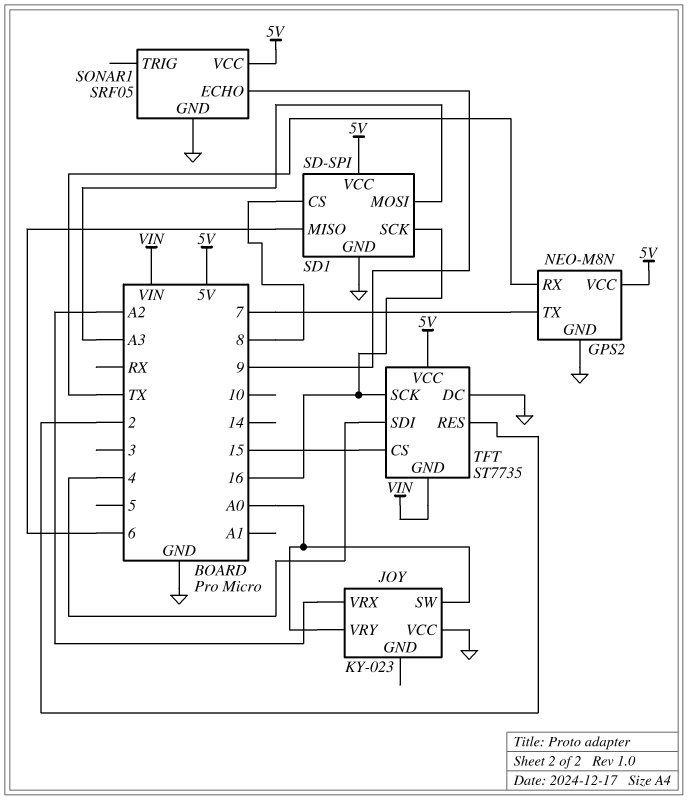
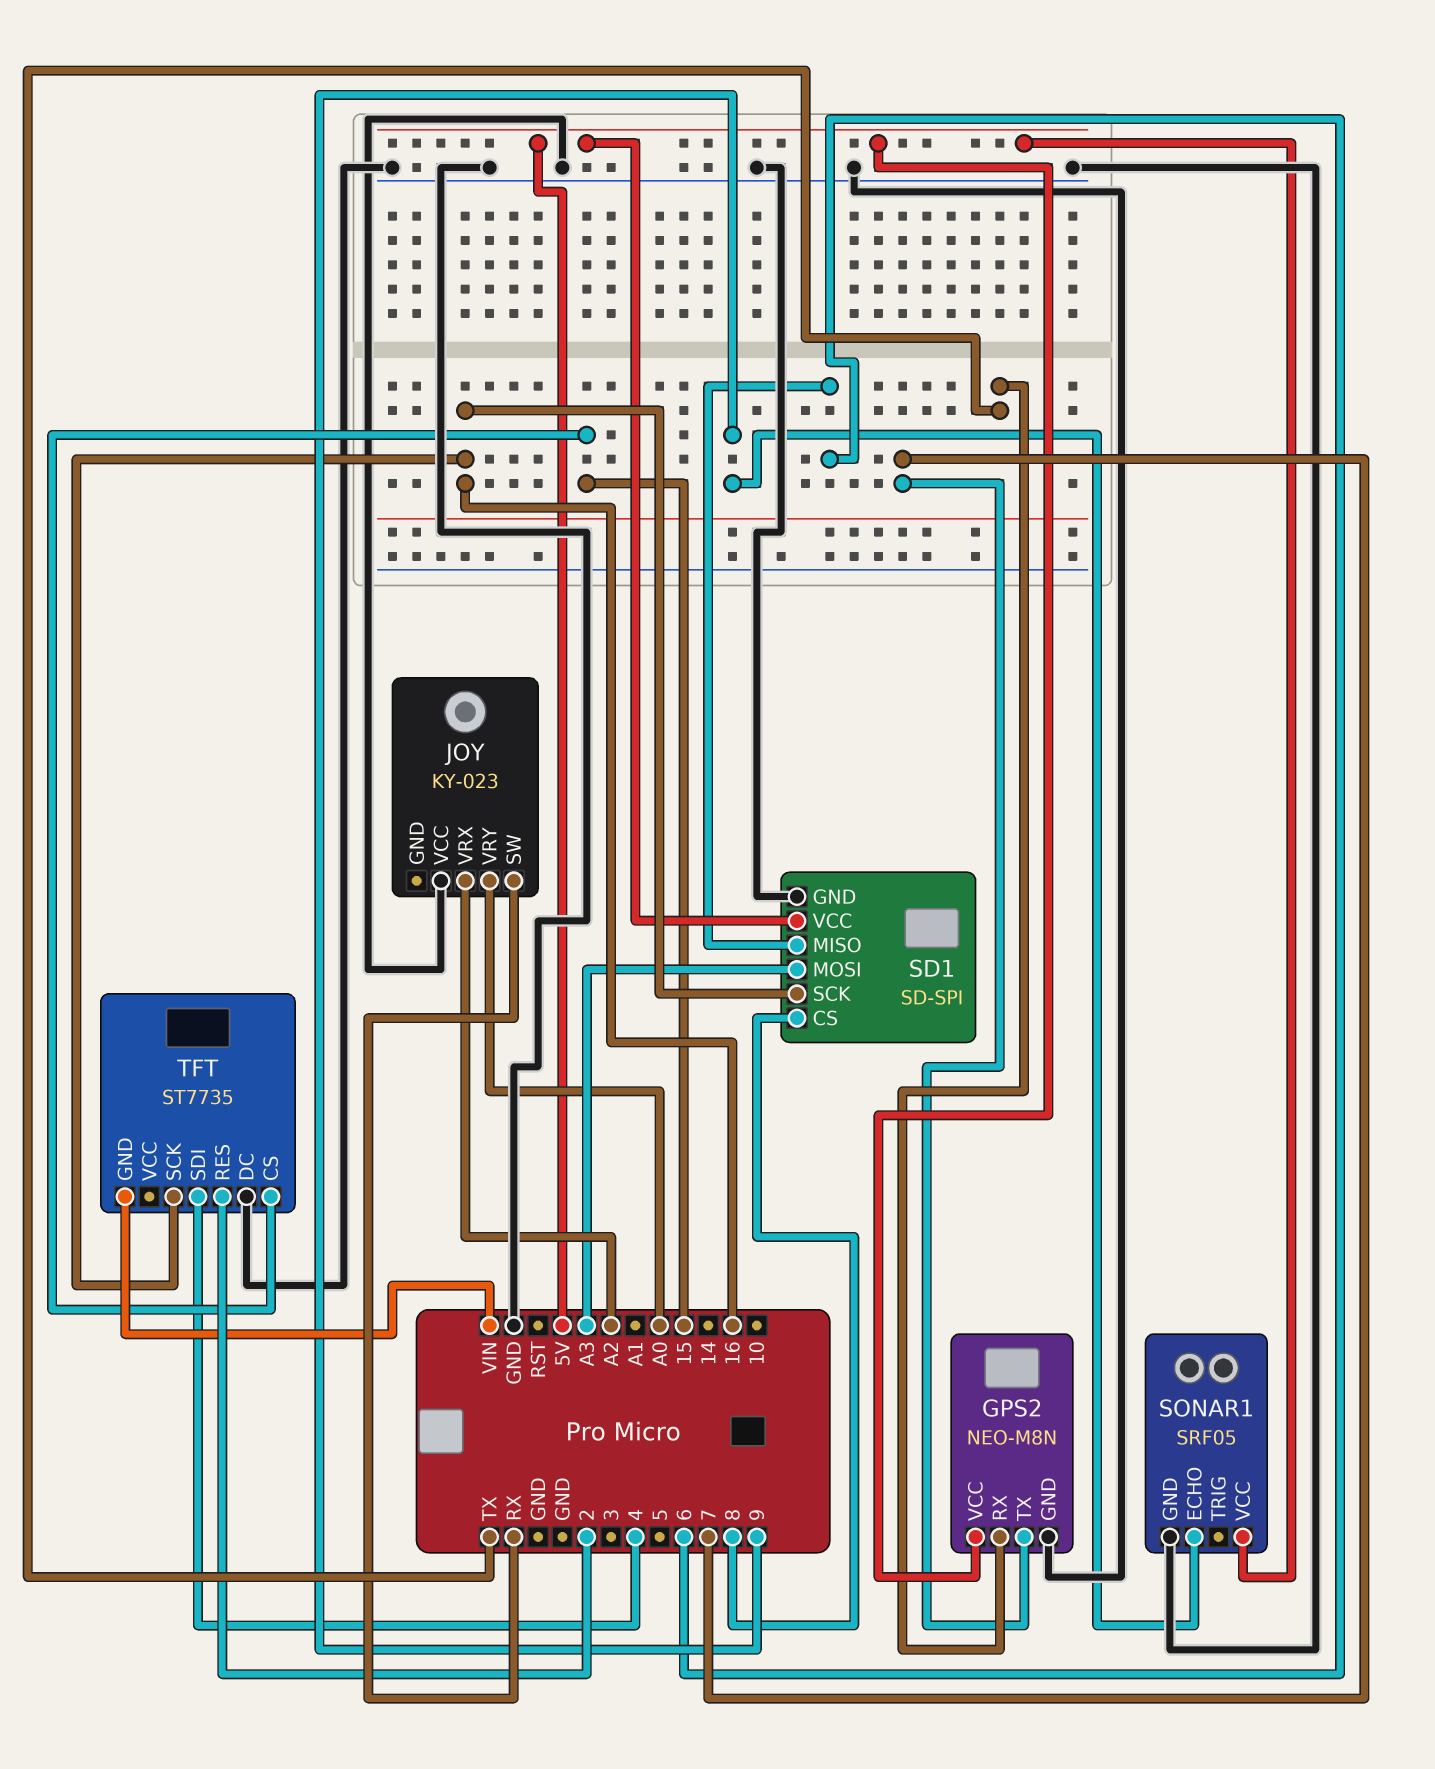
JOY pin SW: A0 -> RX
TFT pin VCC: 5V -> none

